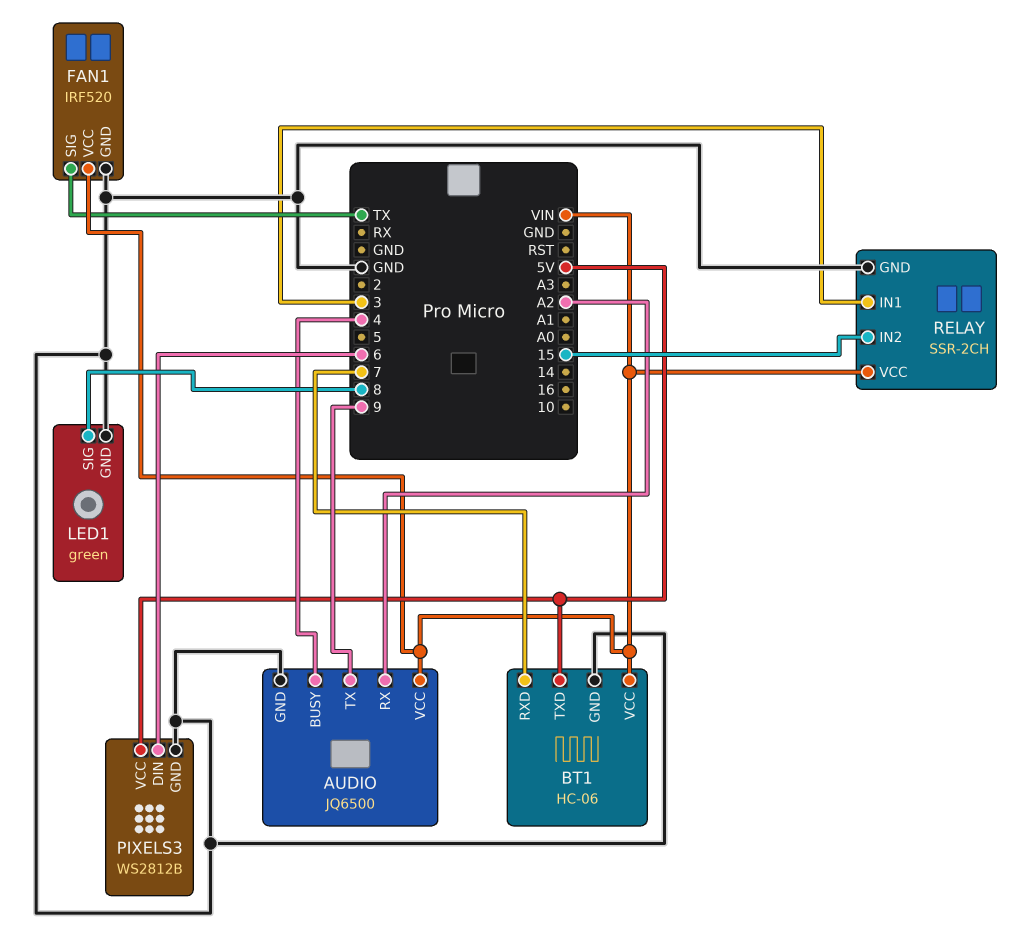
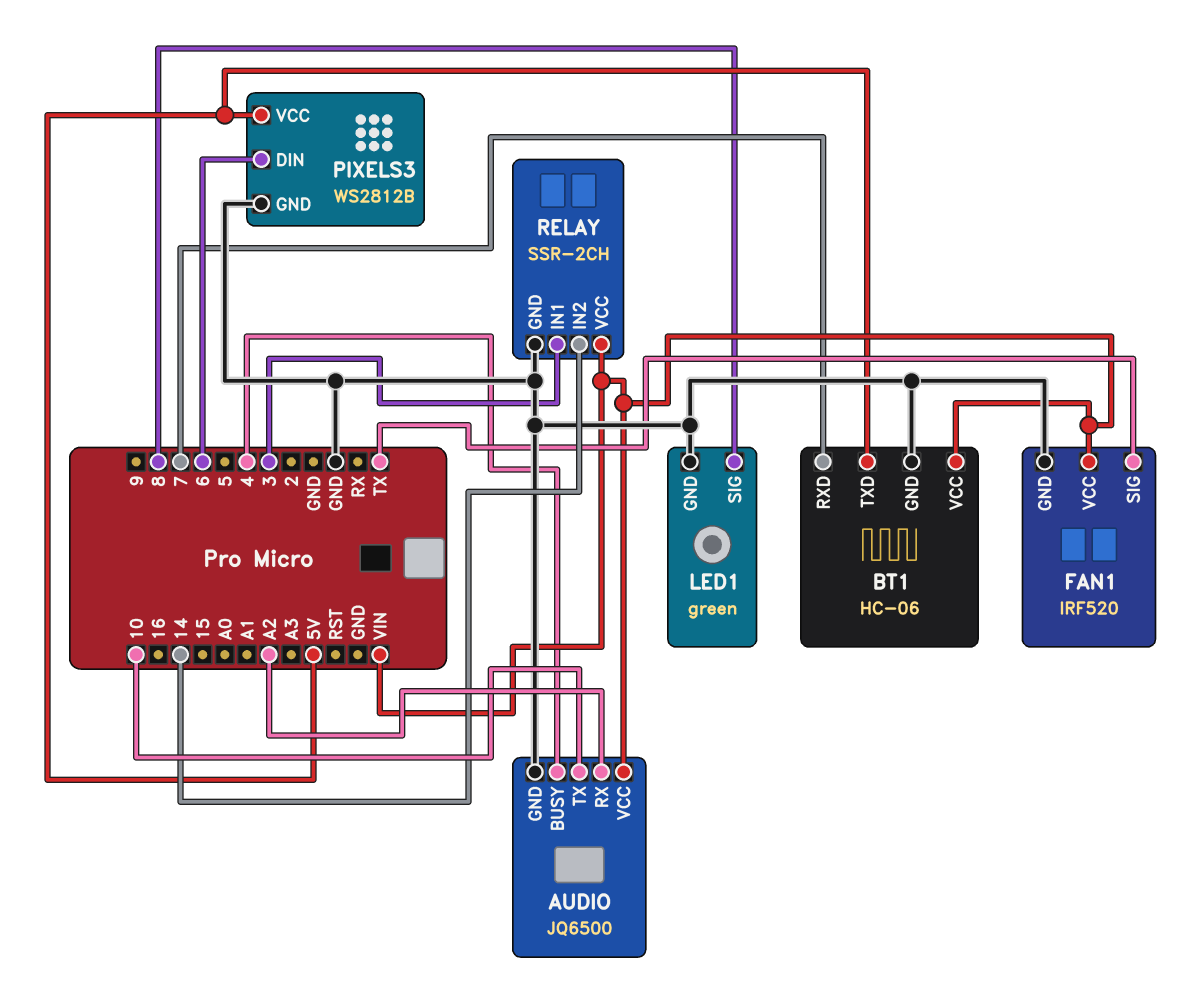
AUDIO pin TX: 9 -> 10
RELAY pin IN2: 15 -> 14

